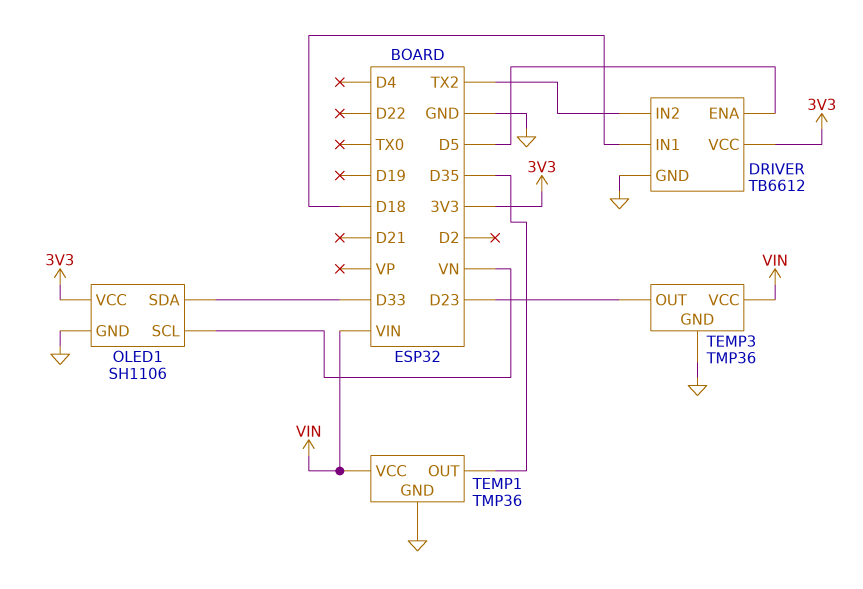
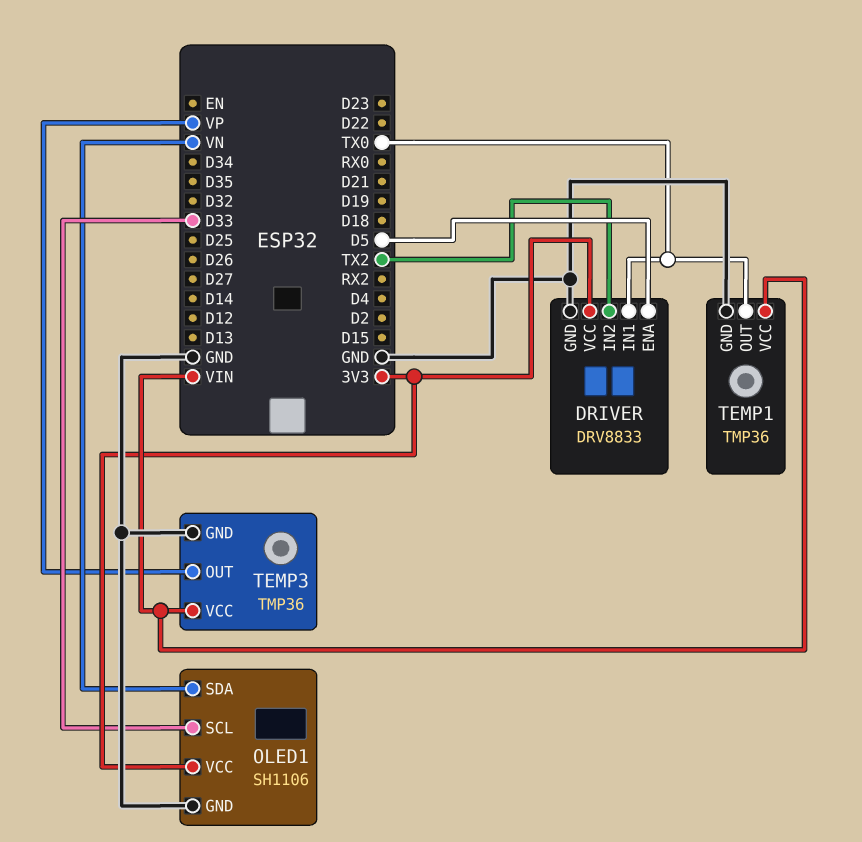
DRIVER: TB6612 -> DRV8833
DRIVER pin IN1: D18 -> TX0
OLED1 pin SCL: VN -> D33
OLED1 pin SDA: D33 -> VN
TEMP1 pin OUT: D35 -> TX0
TEMP3 pin OUT: D23 -> VP

